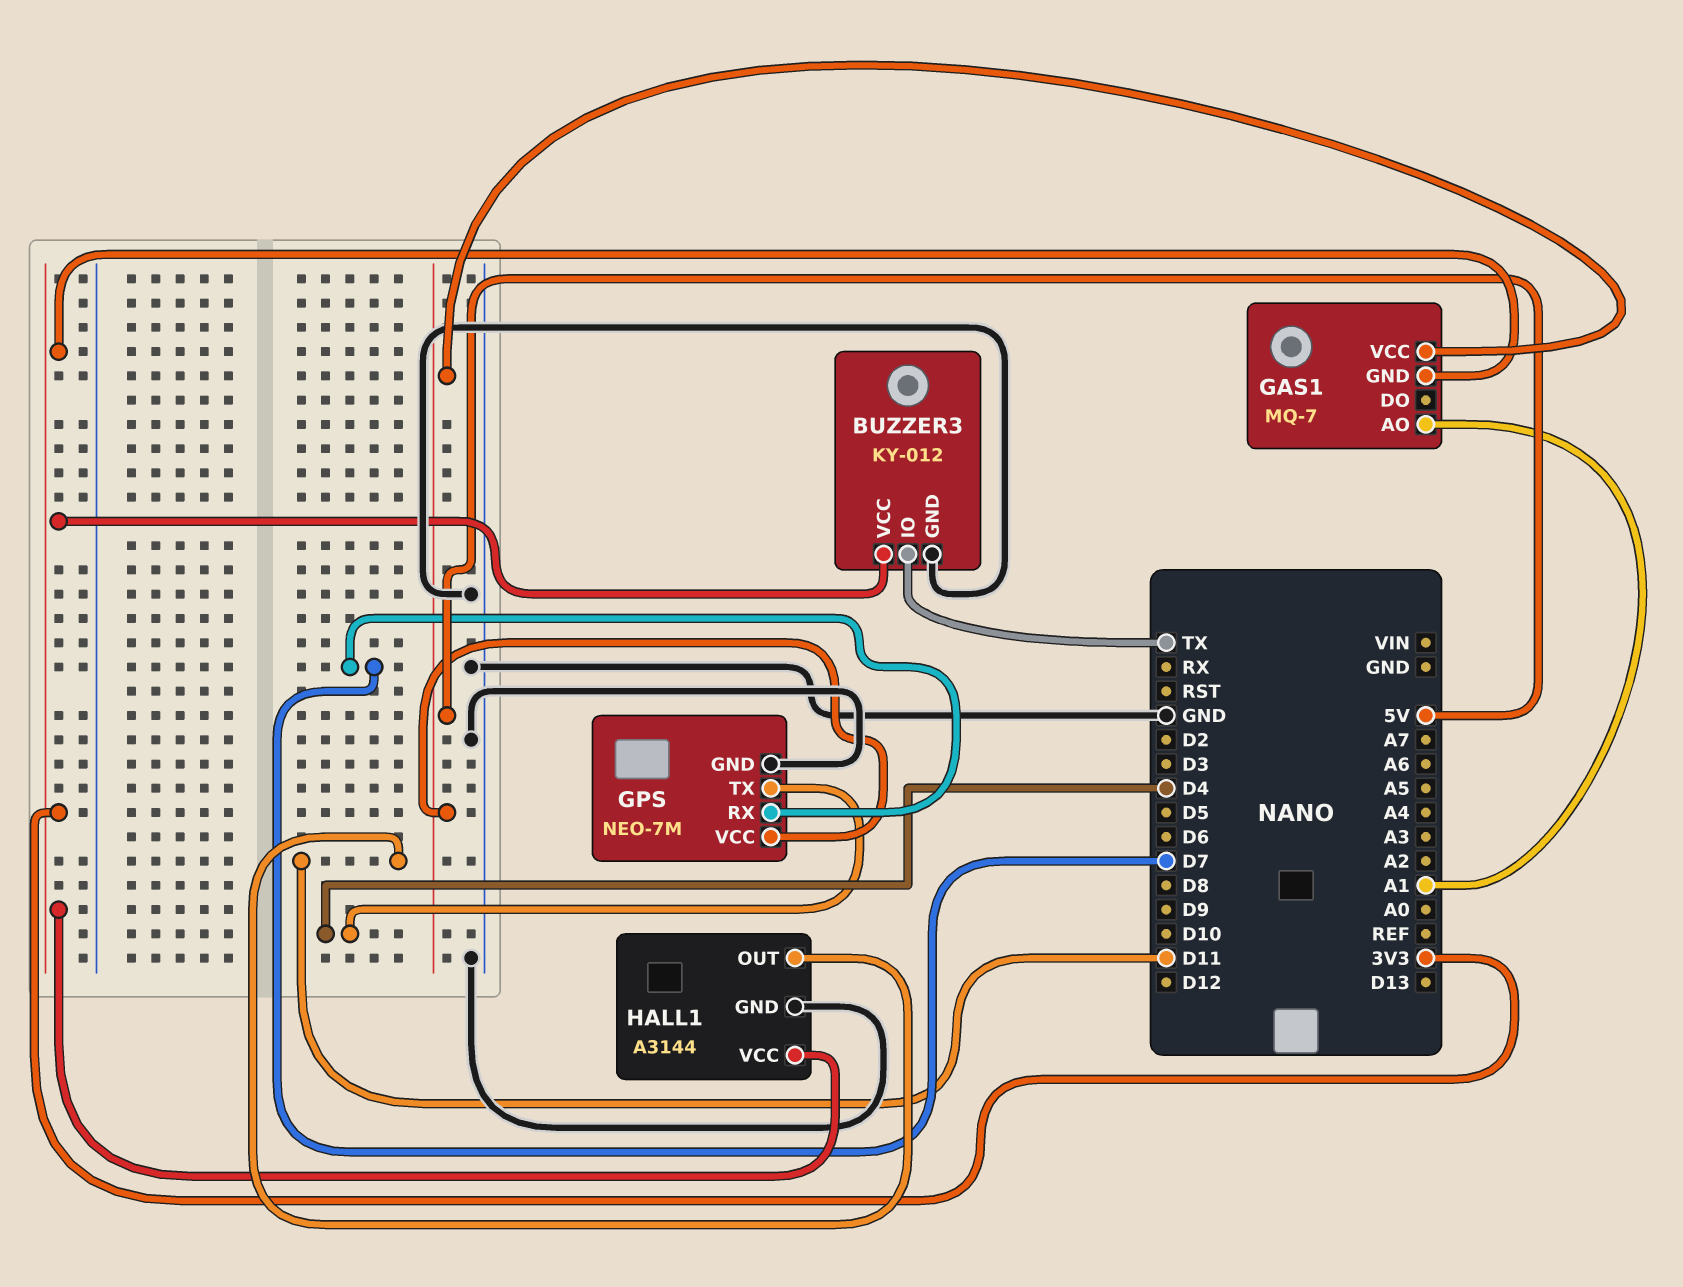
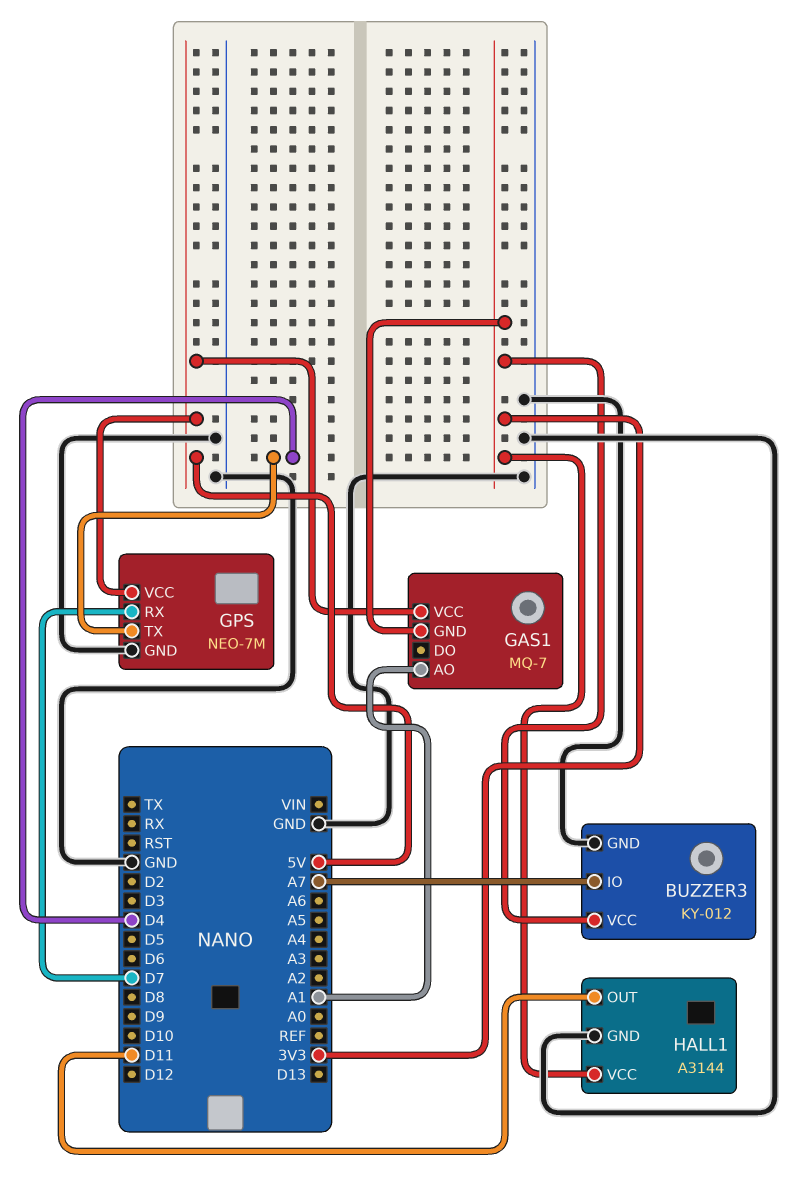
BUZZER3 pin IO: TX -> A7

